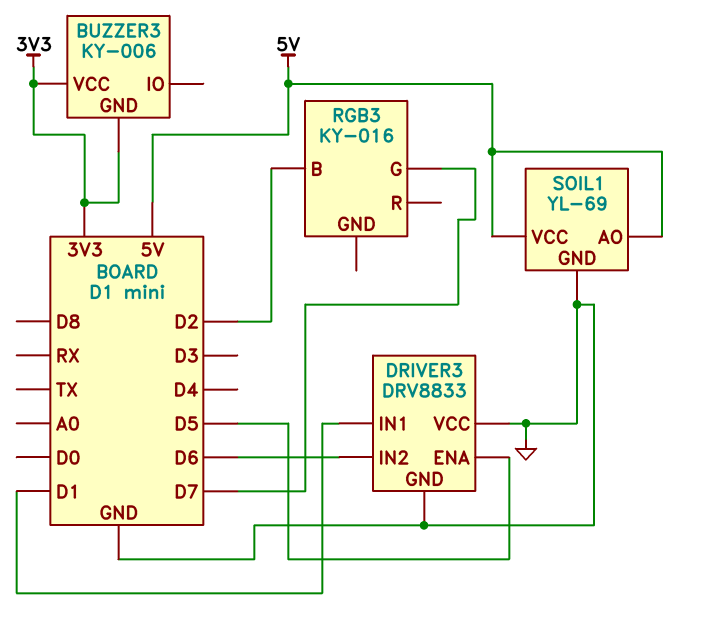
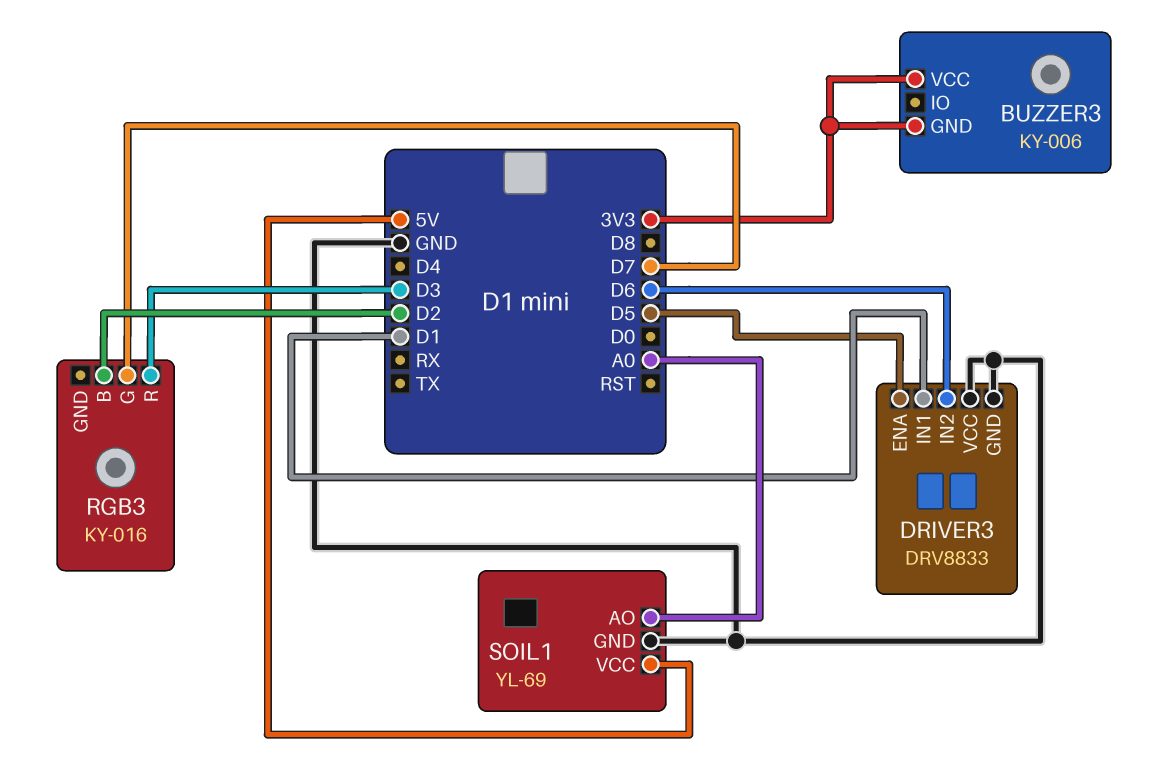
RGB3 pin R: none -> D3
SOIL1 pin AO: 5V -> A0

